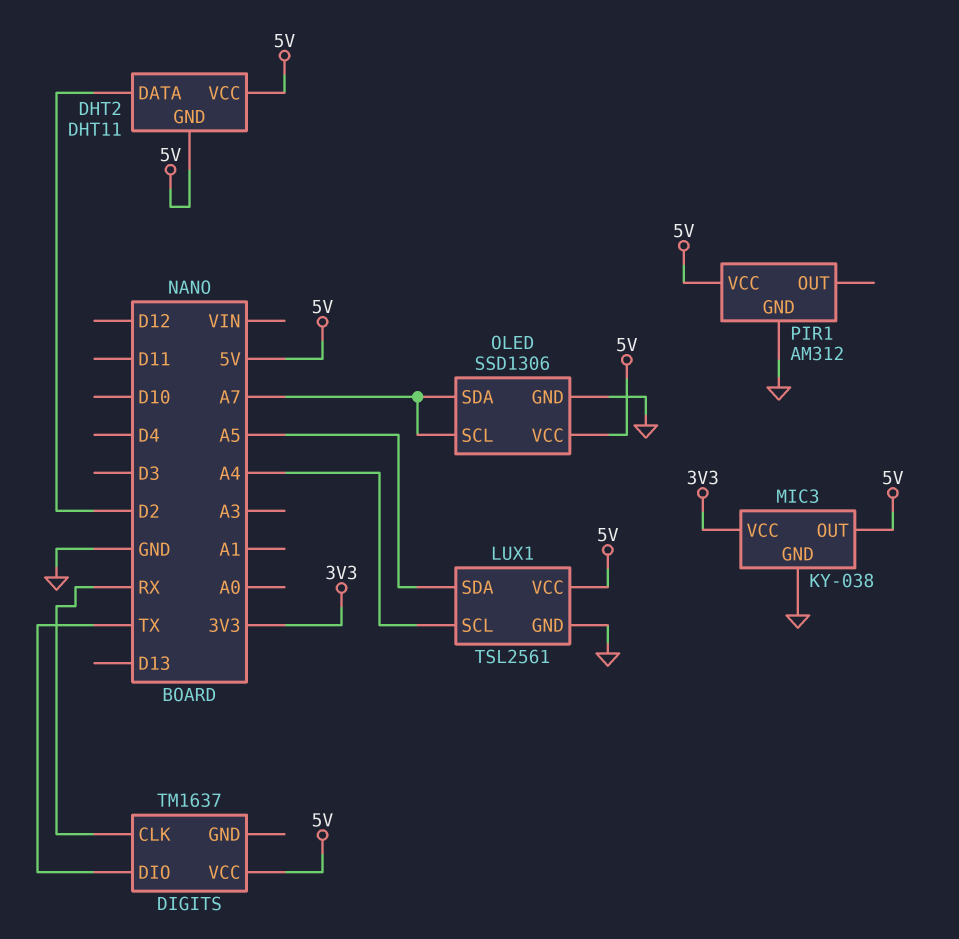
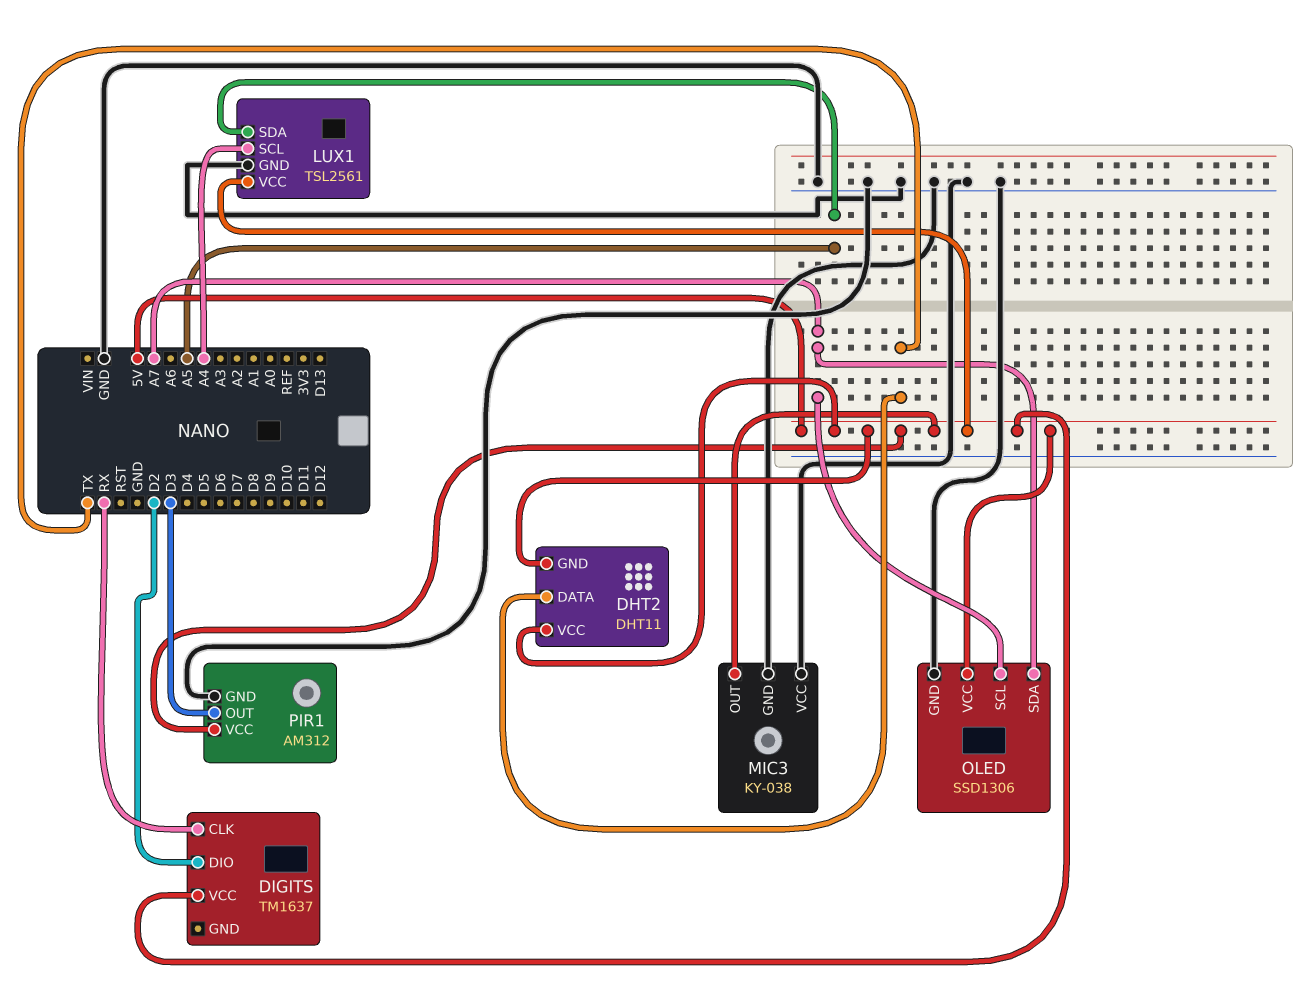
DHT2 pin DATA: D2 -> TX
DIGITS pin DIO: TX -> D2
MIC3 pin VCC: 3V3 -> GND
PIR1 pin OUT: none -> D3

